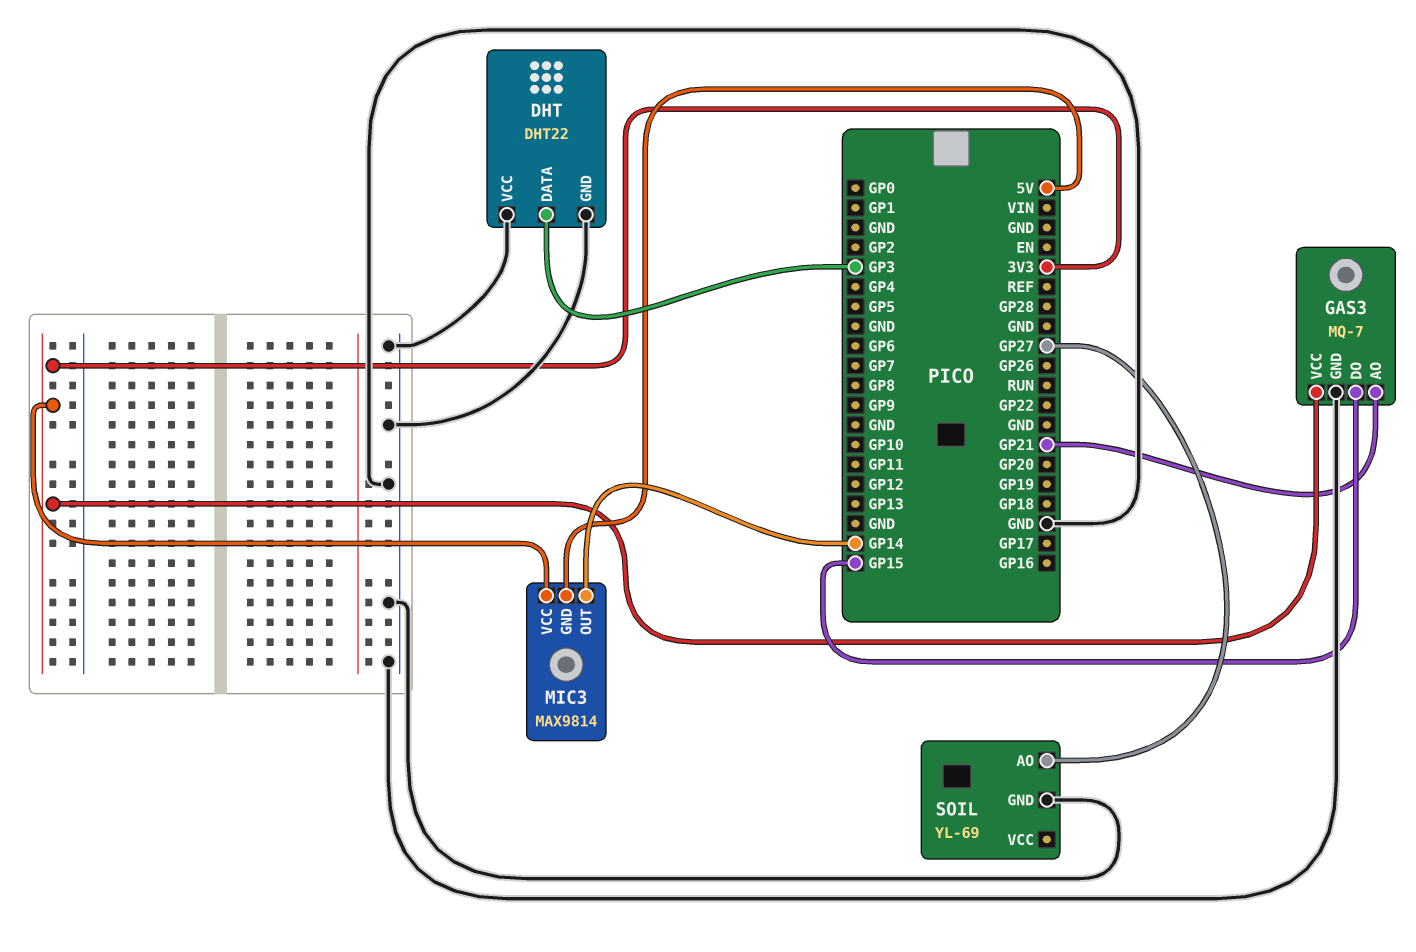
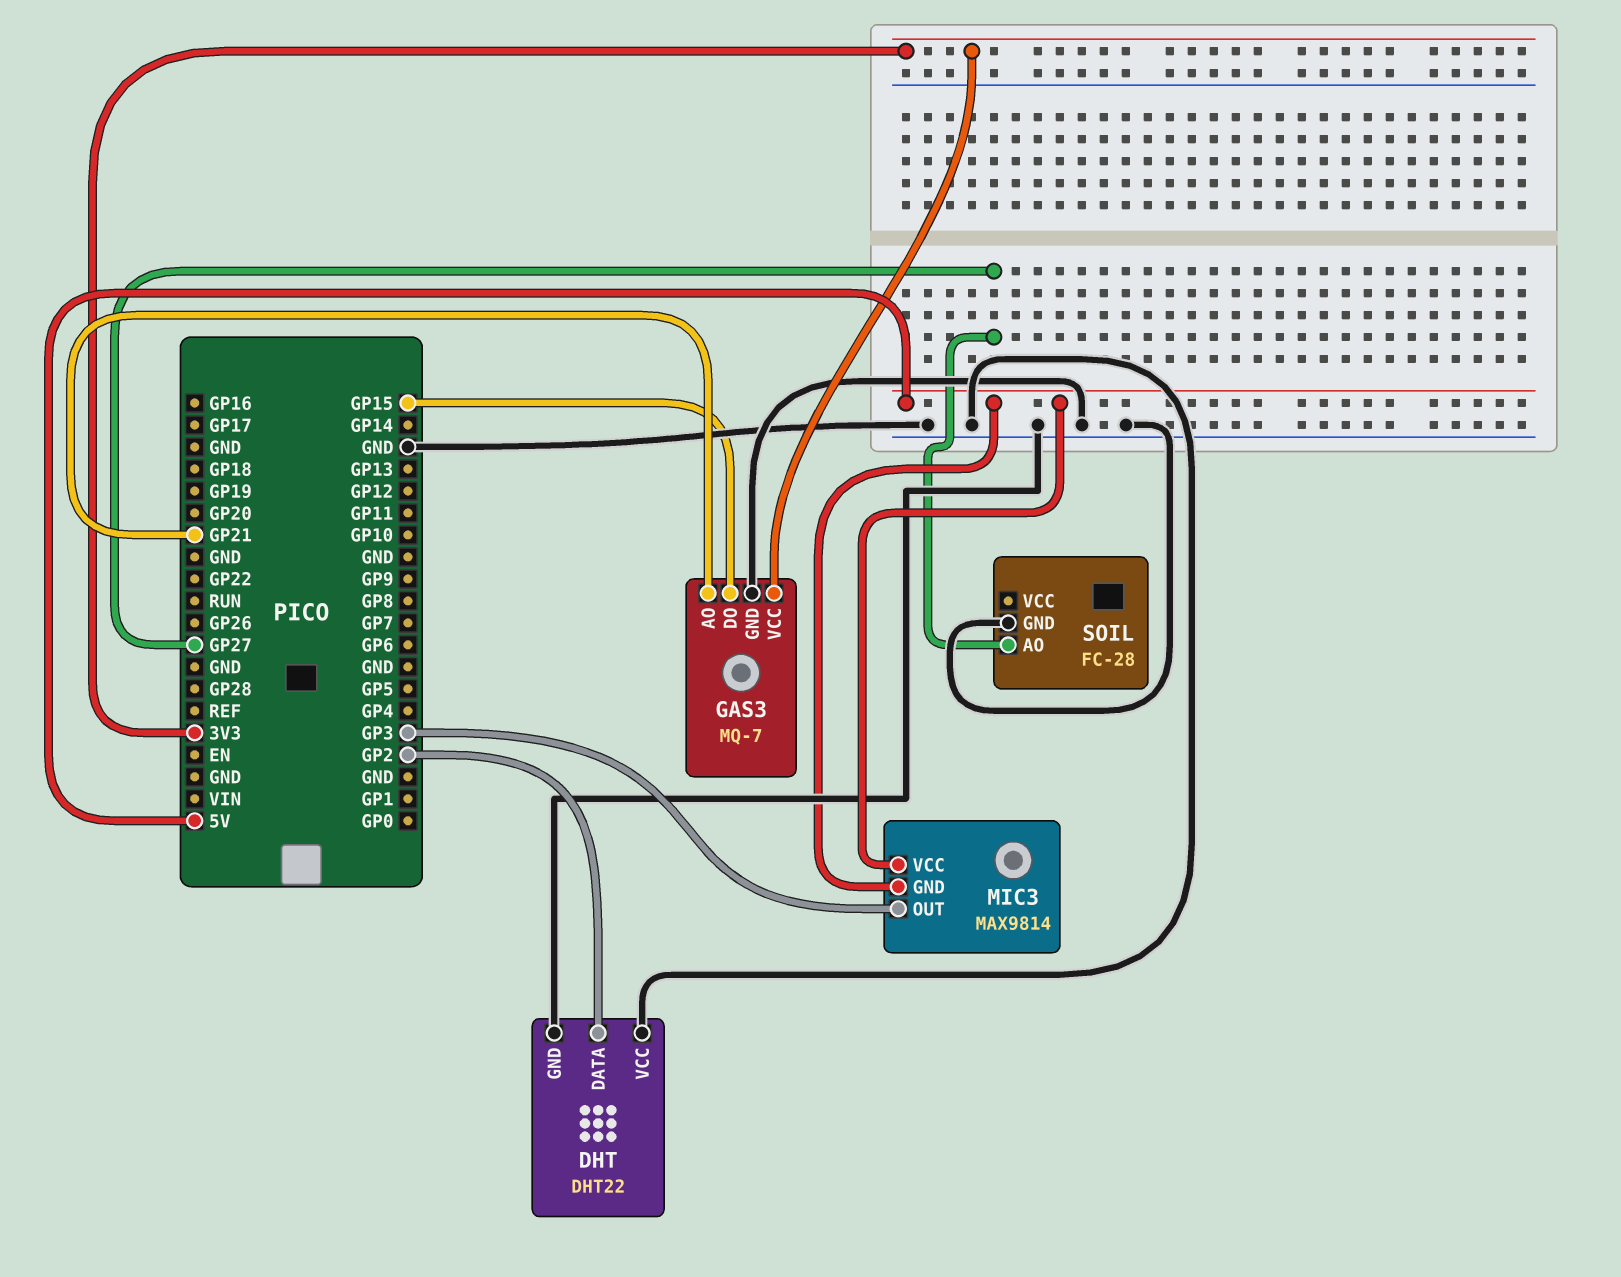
DHT pin DATA: GP3 -> GP2
MIC3 pin OUT: GP14 -> GP3
MIC3 pin VCC: 3V3 -> 5V
SOIL: YL-69 -> FC-28

